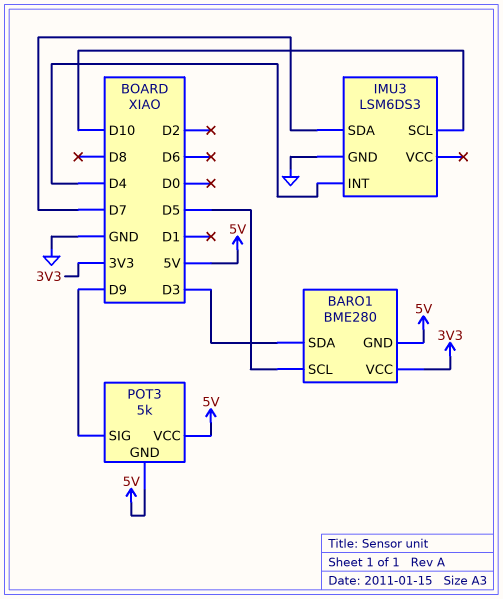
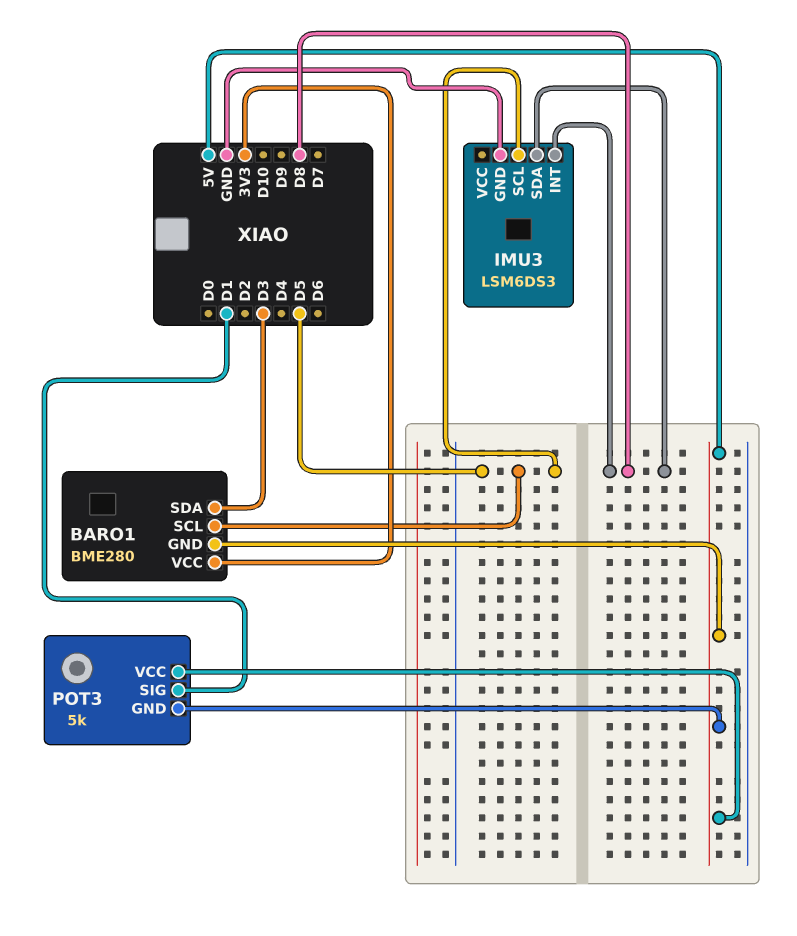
IMU3 pin INT: D4 -> D8
IMU3 pin SCL: D10 -> D5
IMU3 pin SDA: D7 -> D8
POT3 pin SIG: D9 -> D1

